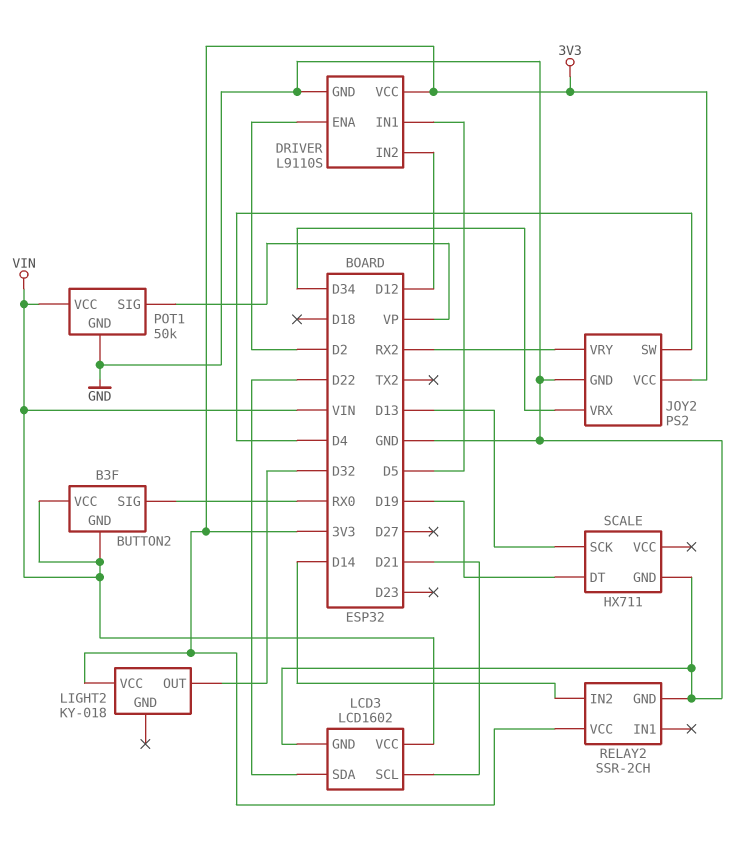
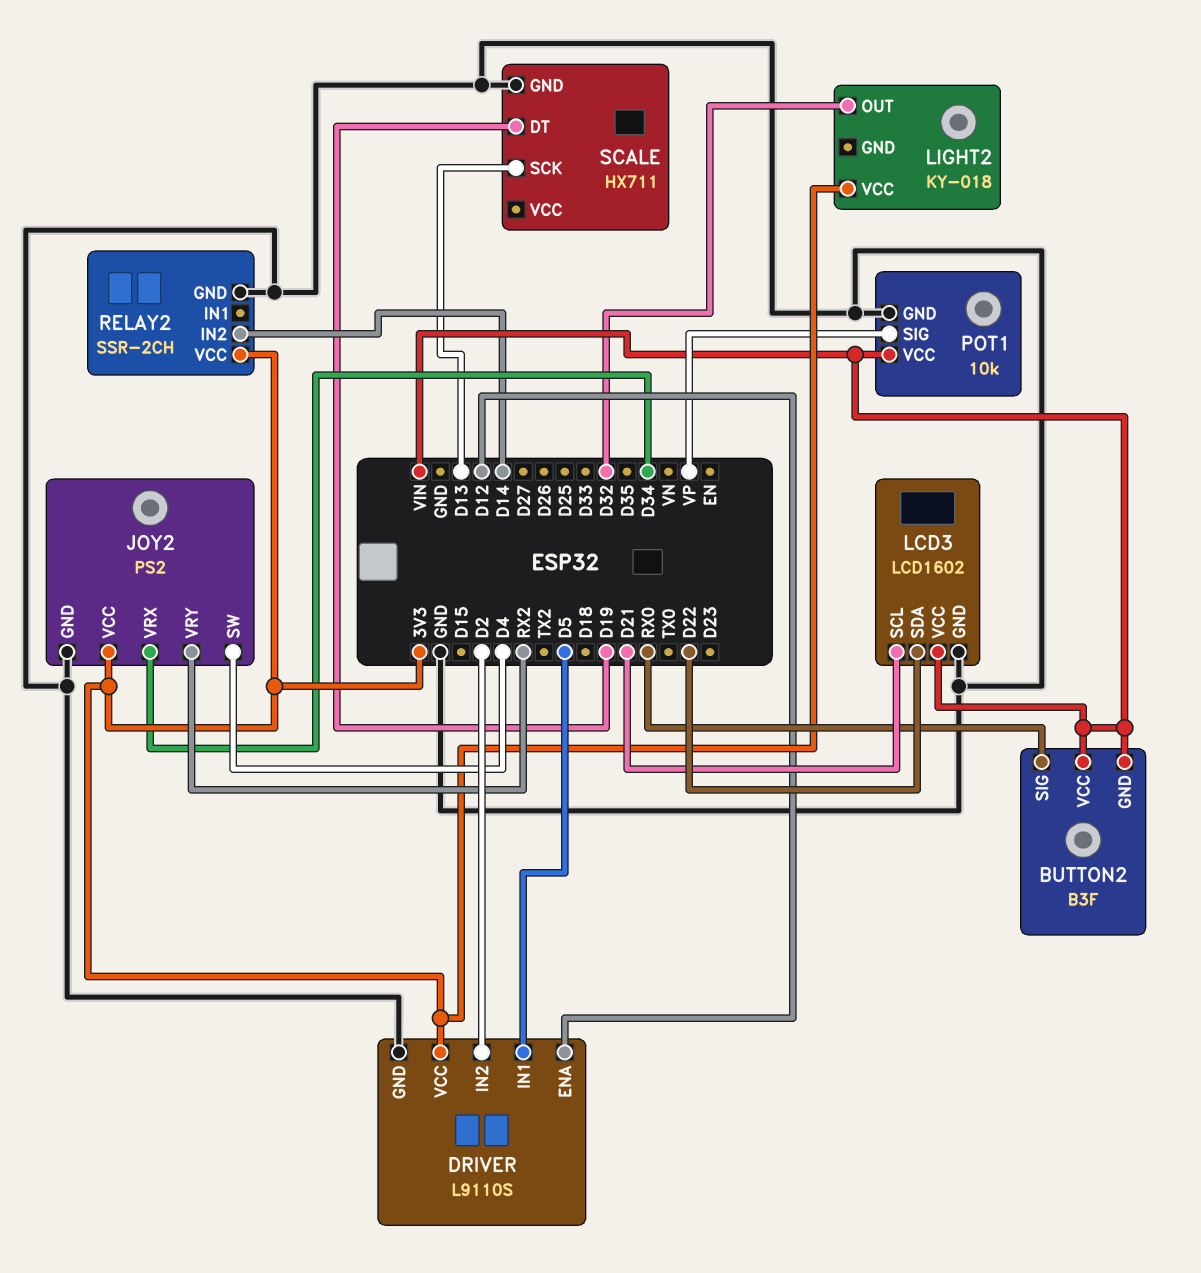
DRIVER pin ENA: D2 -> D12
DRIVER pin IN2: D12 -> D2
POT1: 50k -> 10k

